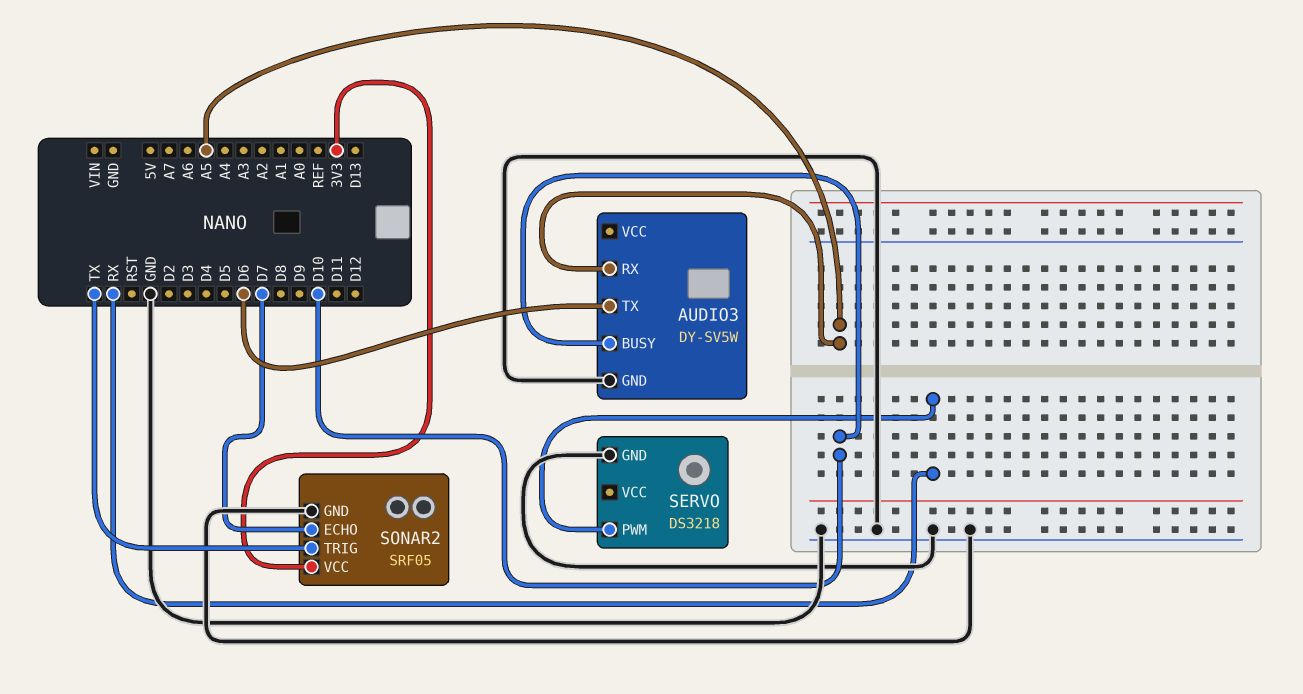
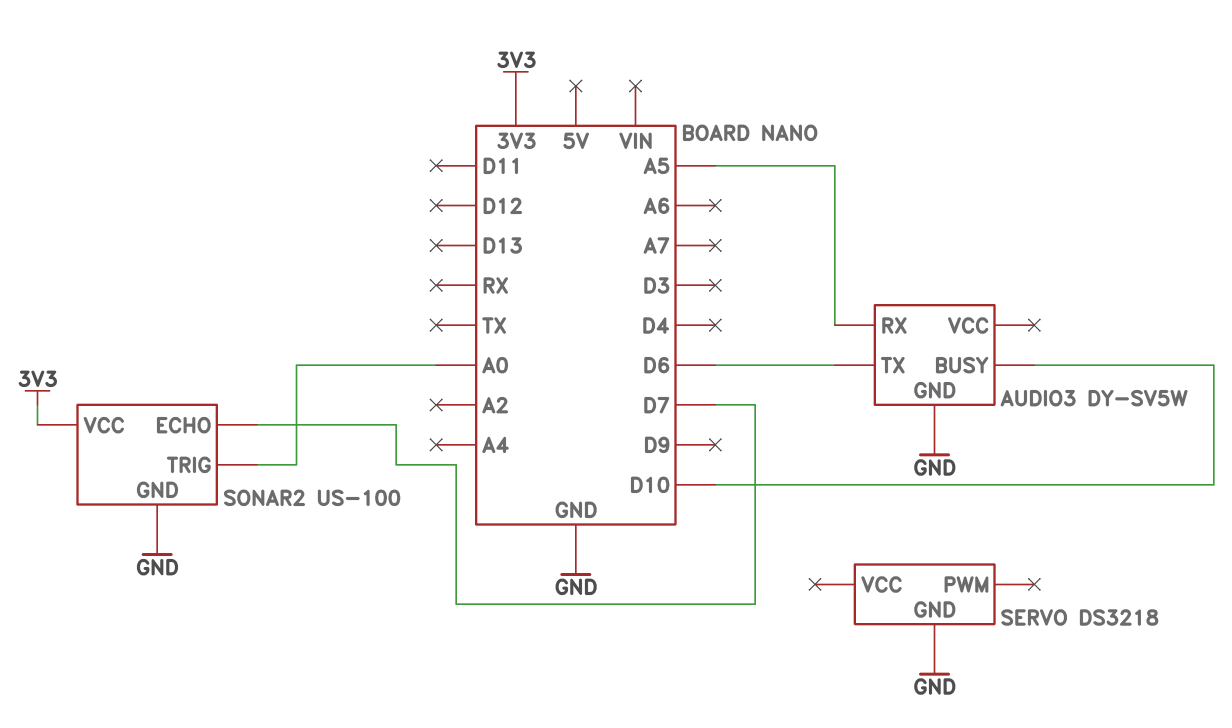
SERVO pin PWM: RX -> none
SONAR2: SRF05 -> US-100
SONAR2 pin TRIG: TX -> A0

